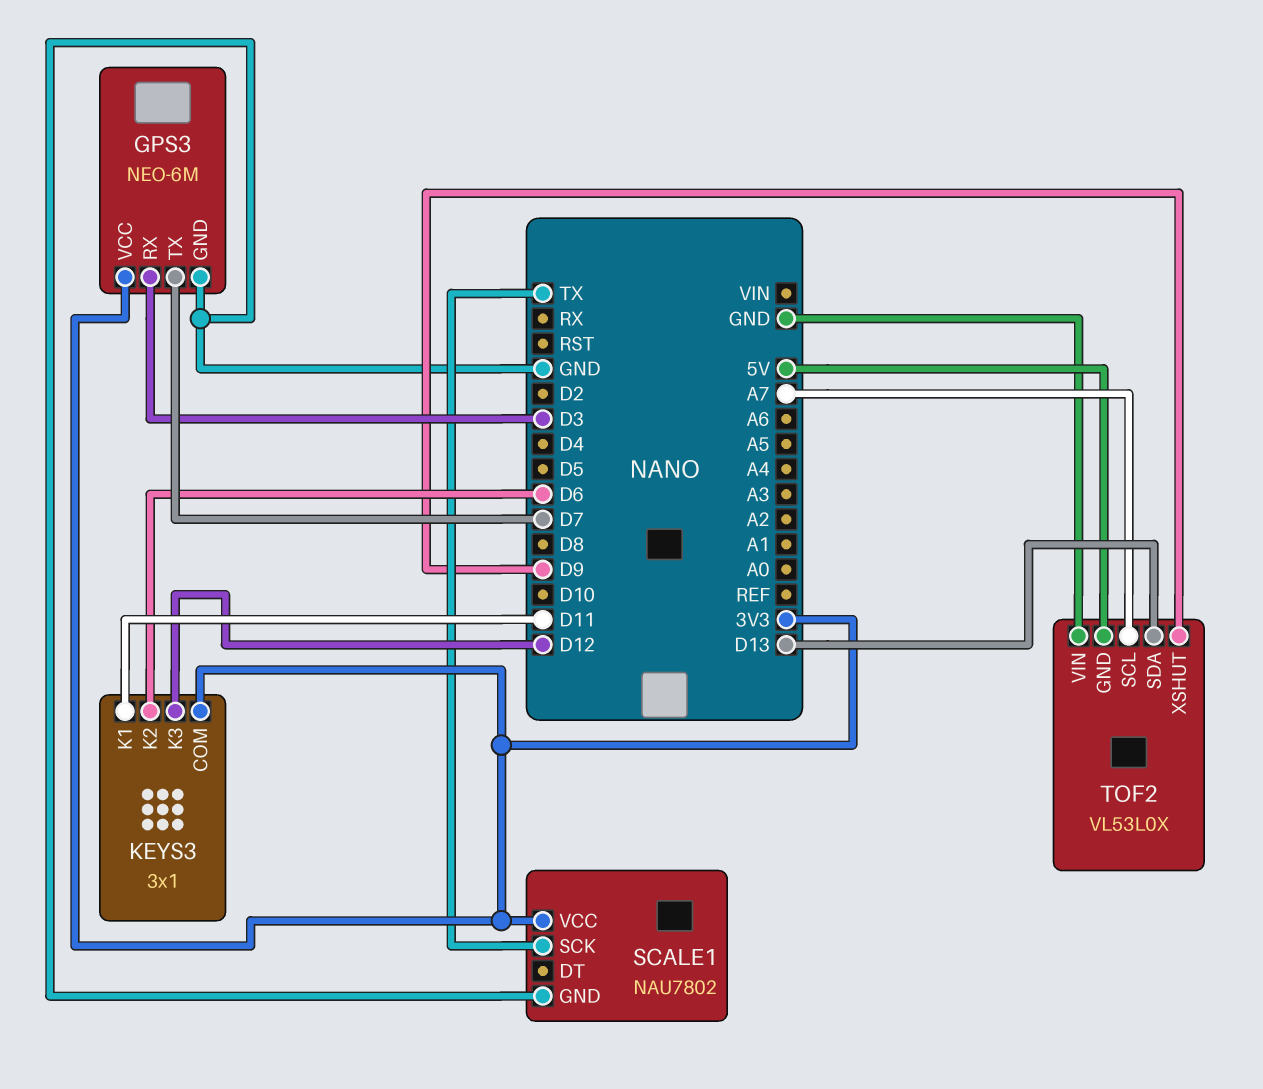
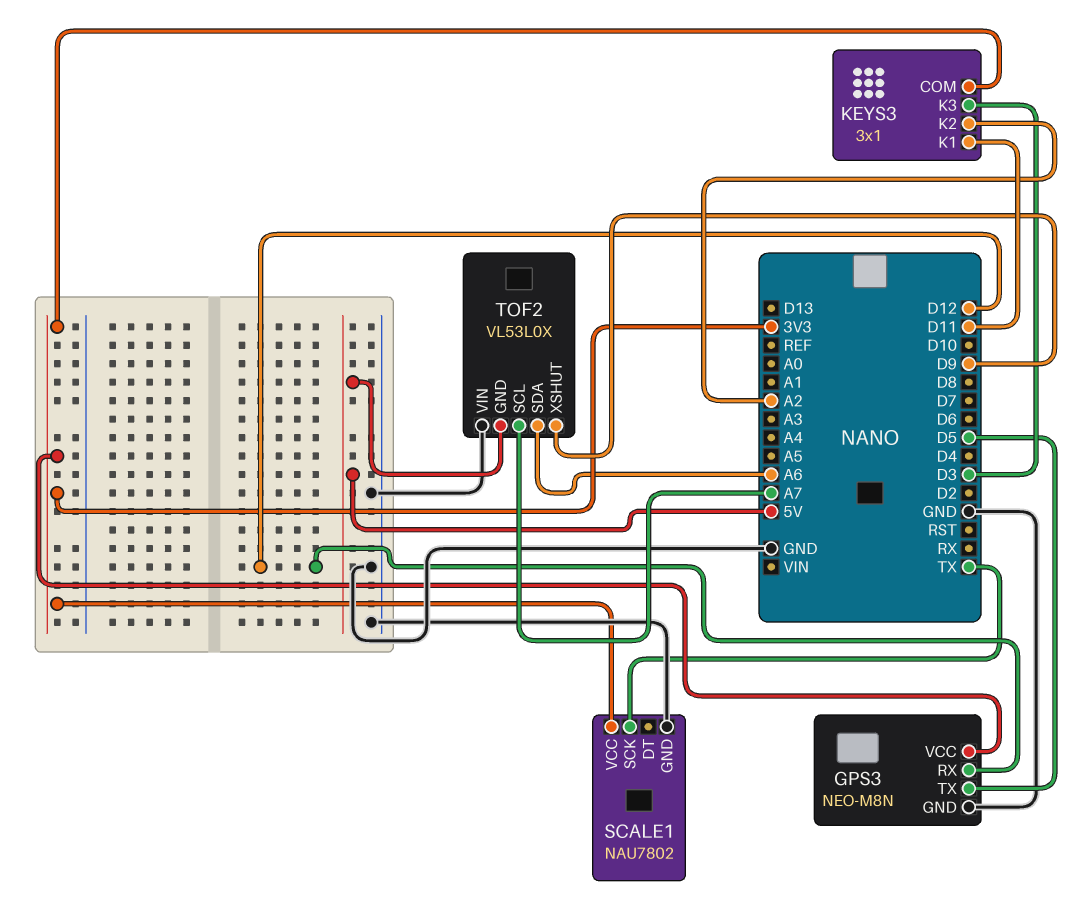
GPS3: NEO-6M -> NEO-M8N
GPS3 pin RX: D3 -> D12
GPS3 pin TX: D7 -> D5
KEYS3 pin K2: D6 -> A2
KEYS3 pin K3: D12 -> D3
TOF2 pin SDA: D13 -> A6

